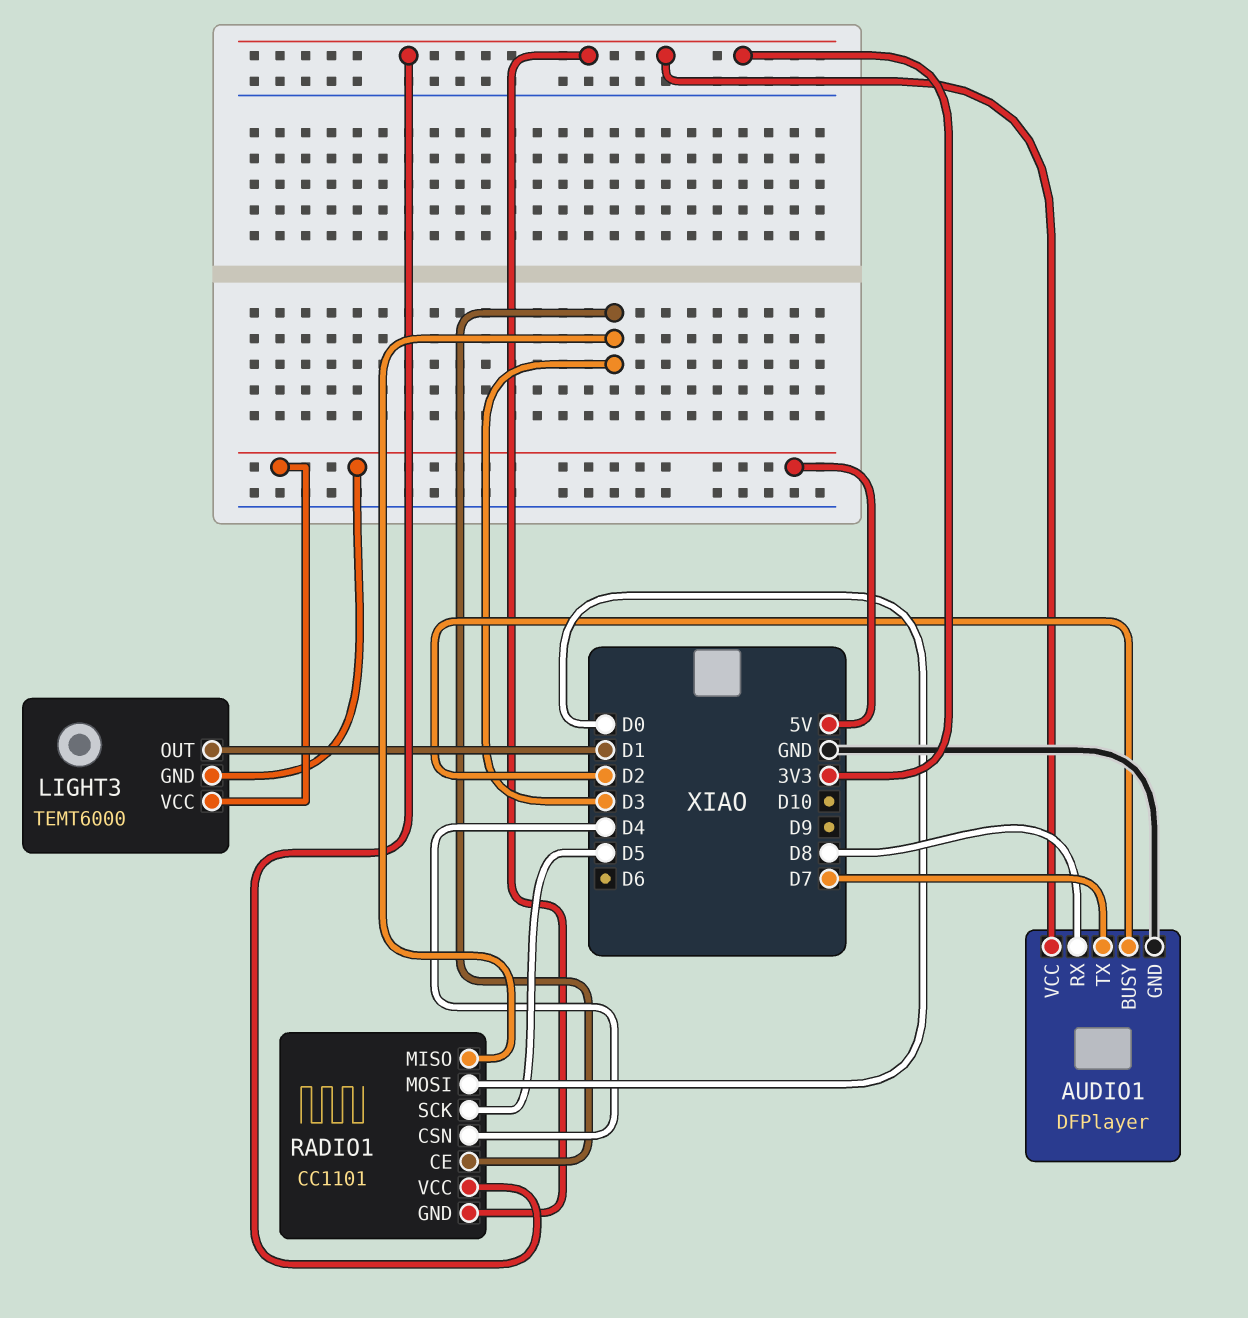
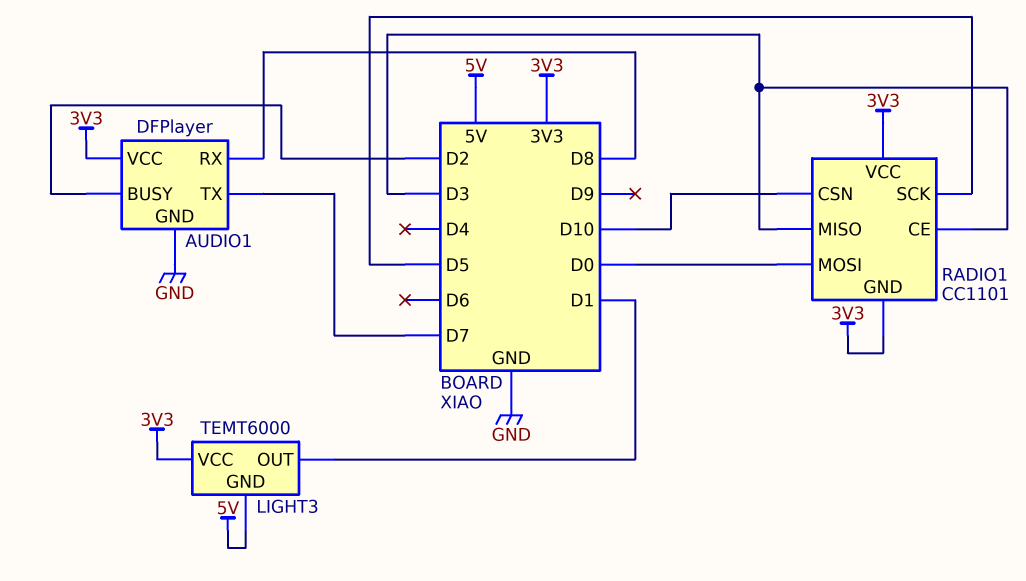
LIGHT3 pin VCC: 5V -> 3V3
RADIO1 pin CSN: D4 -> D10

